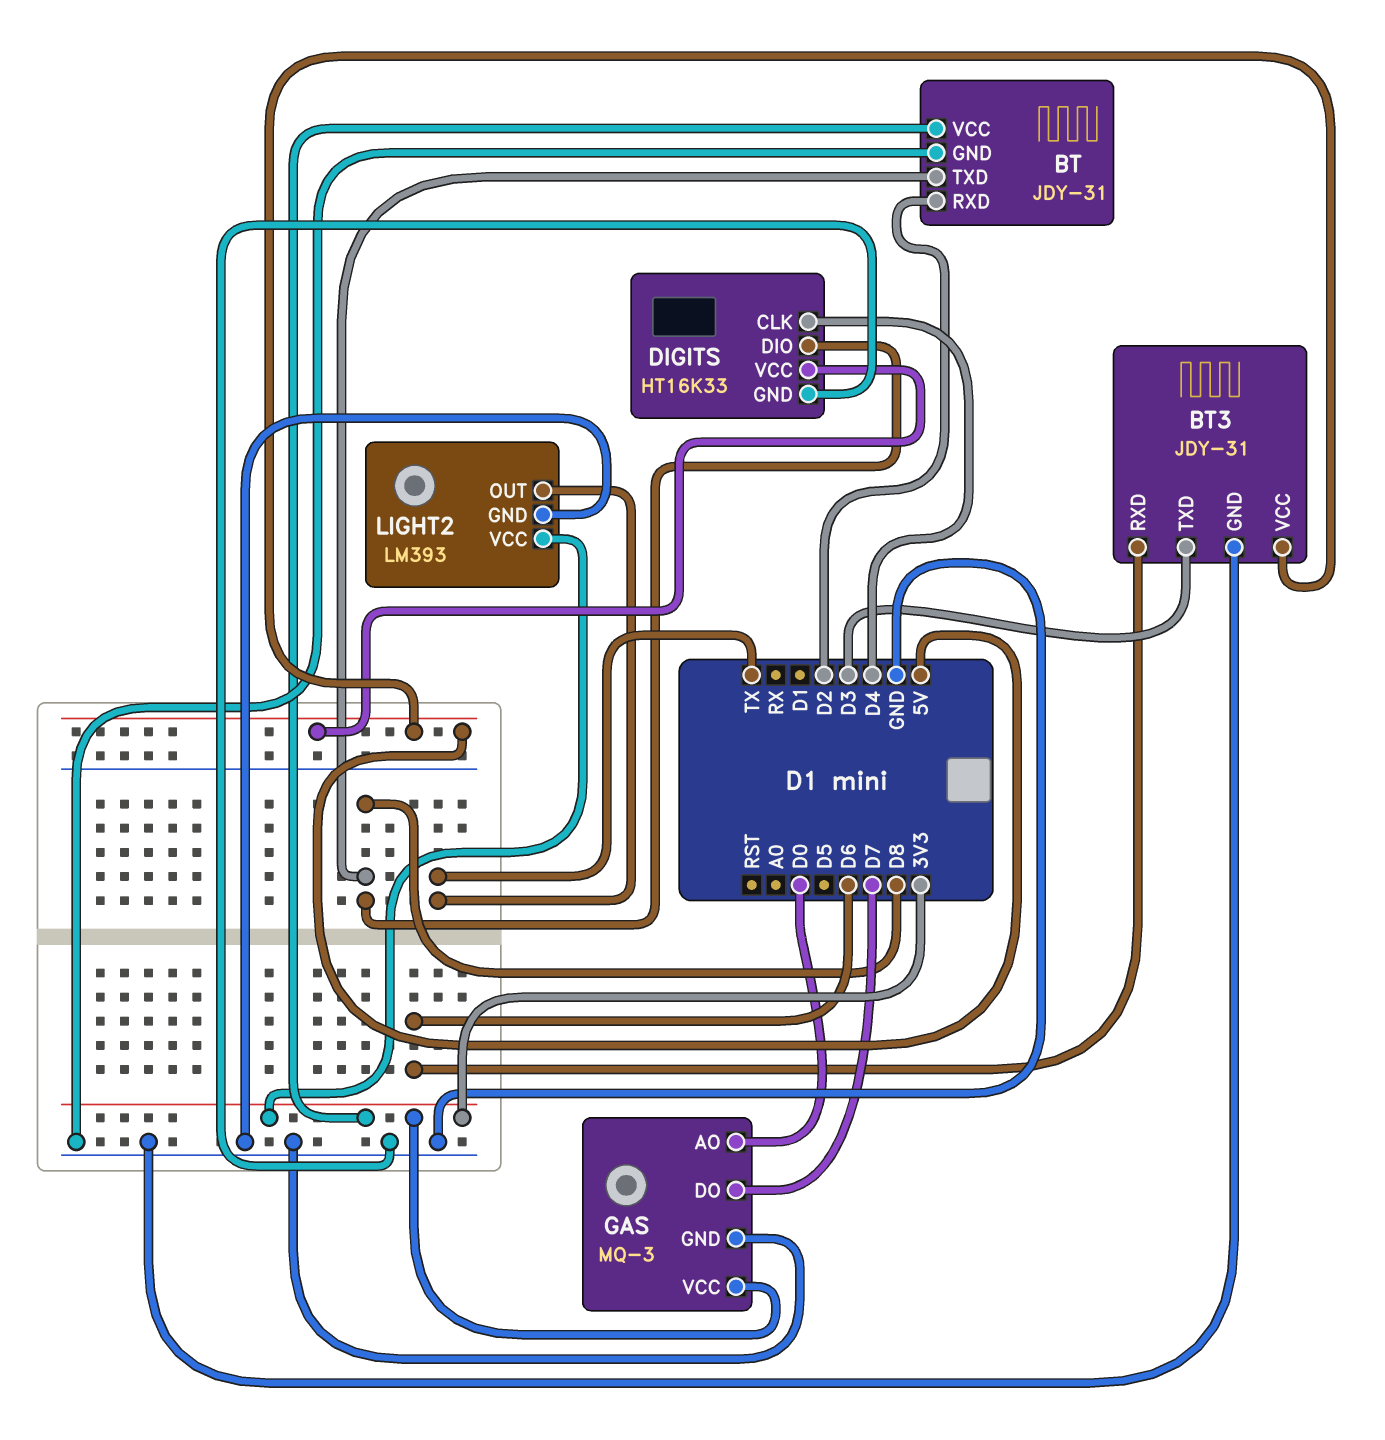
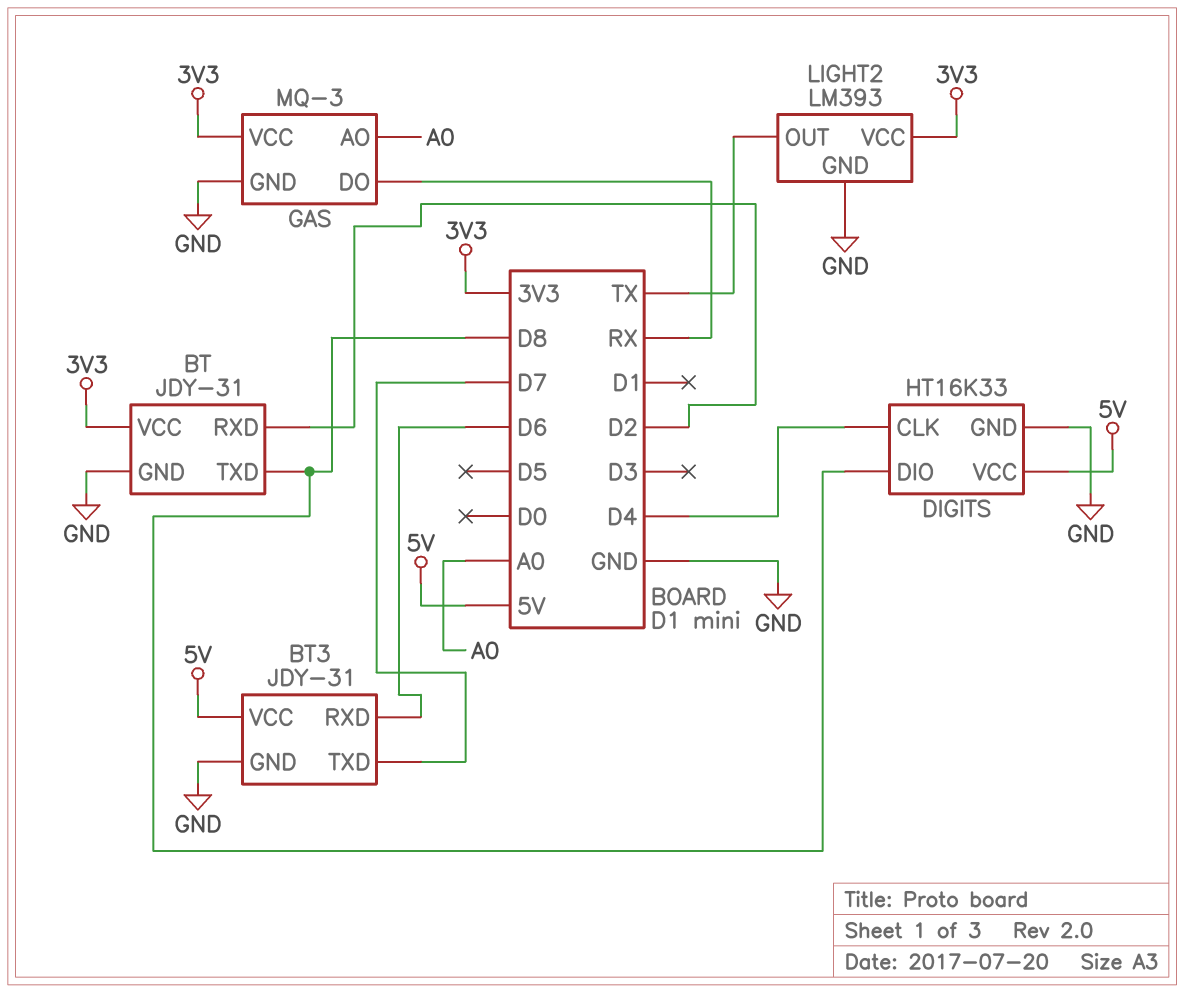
BT3 pin TXD: D3 -> D7
GAS pin AO: D0 -> A0
GAS pin DO: D7 -> RX

